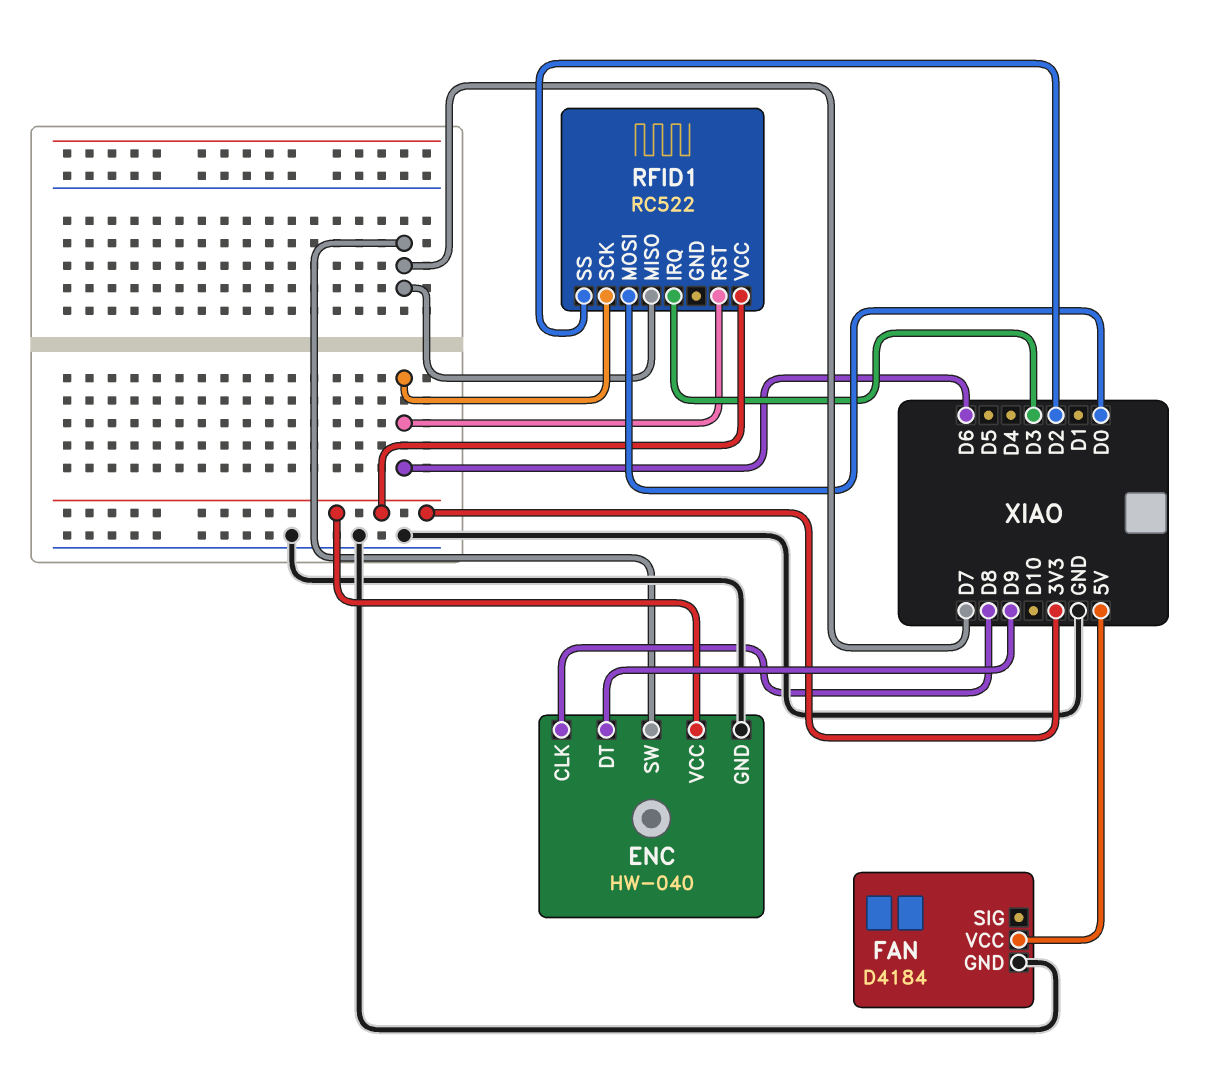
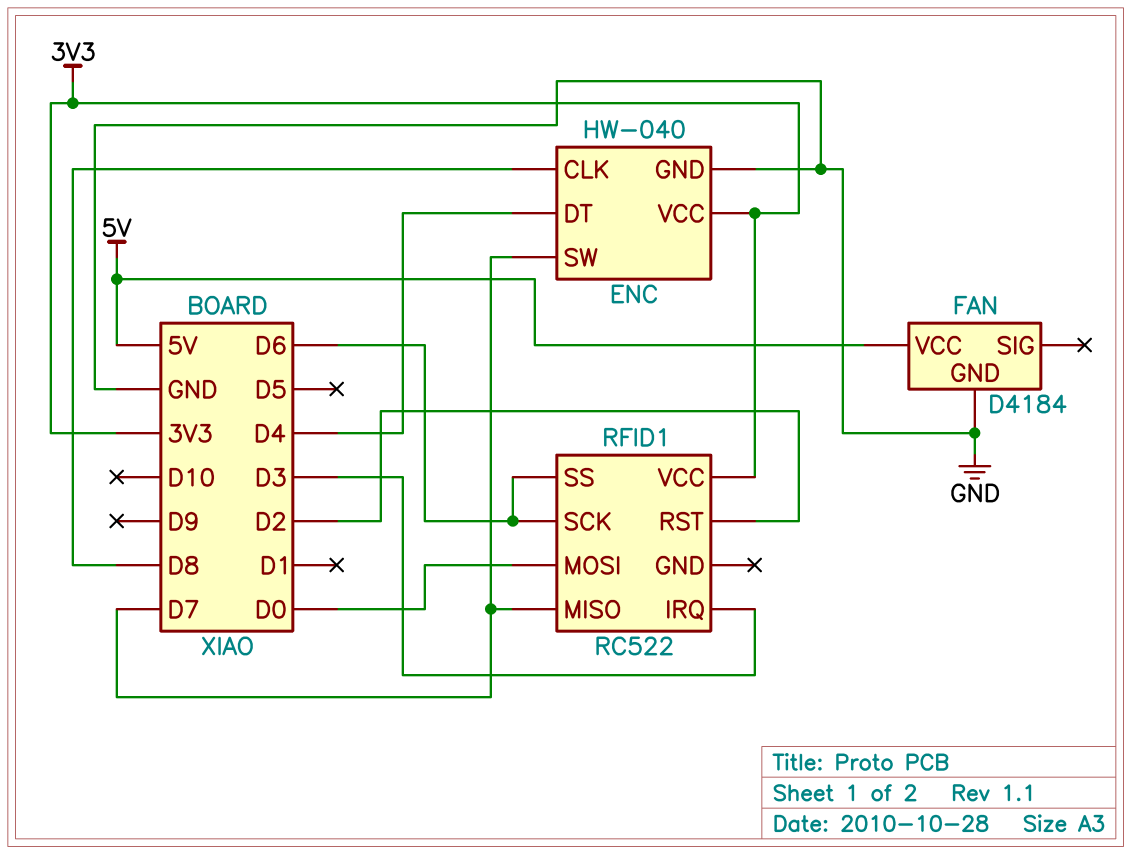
ENC pin DT: D9 -> D4
RFID1 pin RST: D6 -> D2
RFID1 pin SS: D2 -> D6

